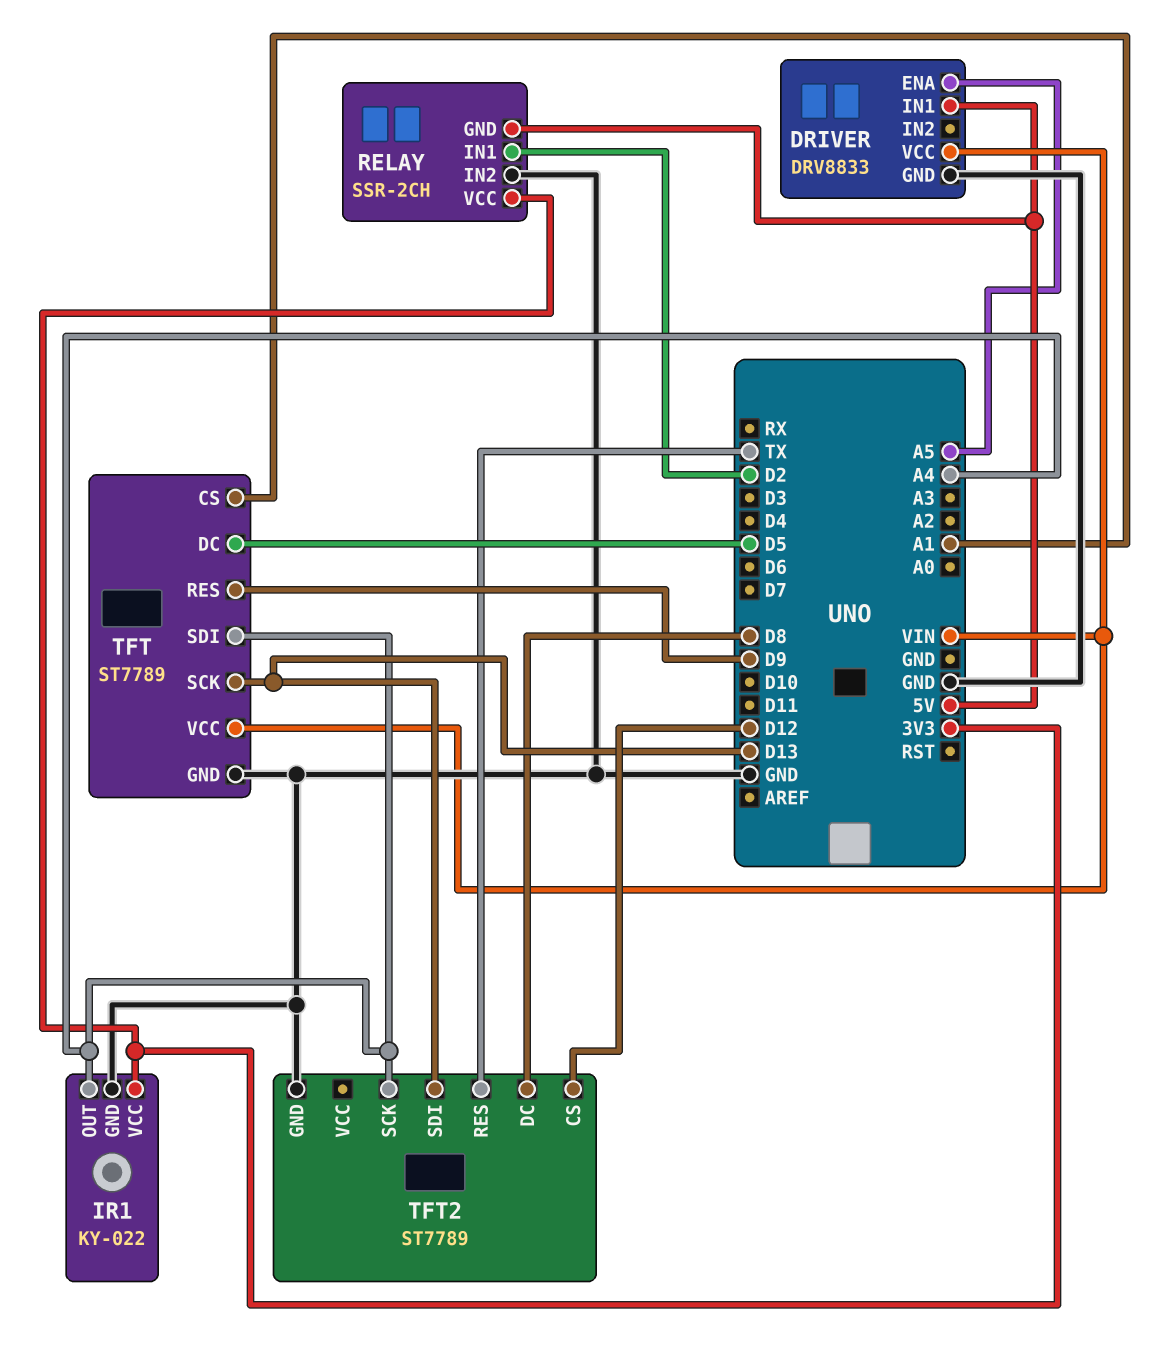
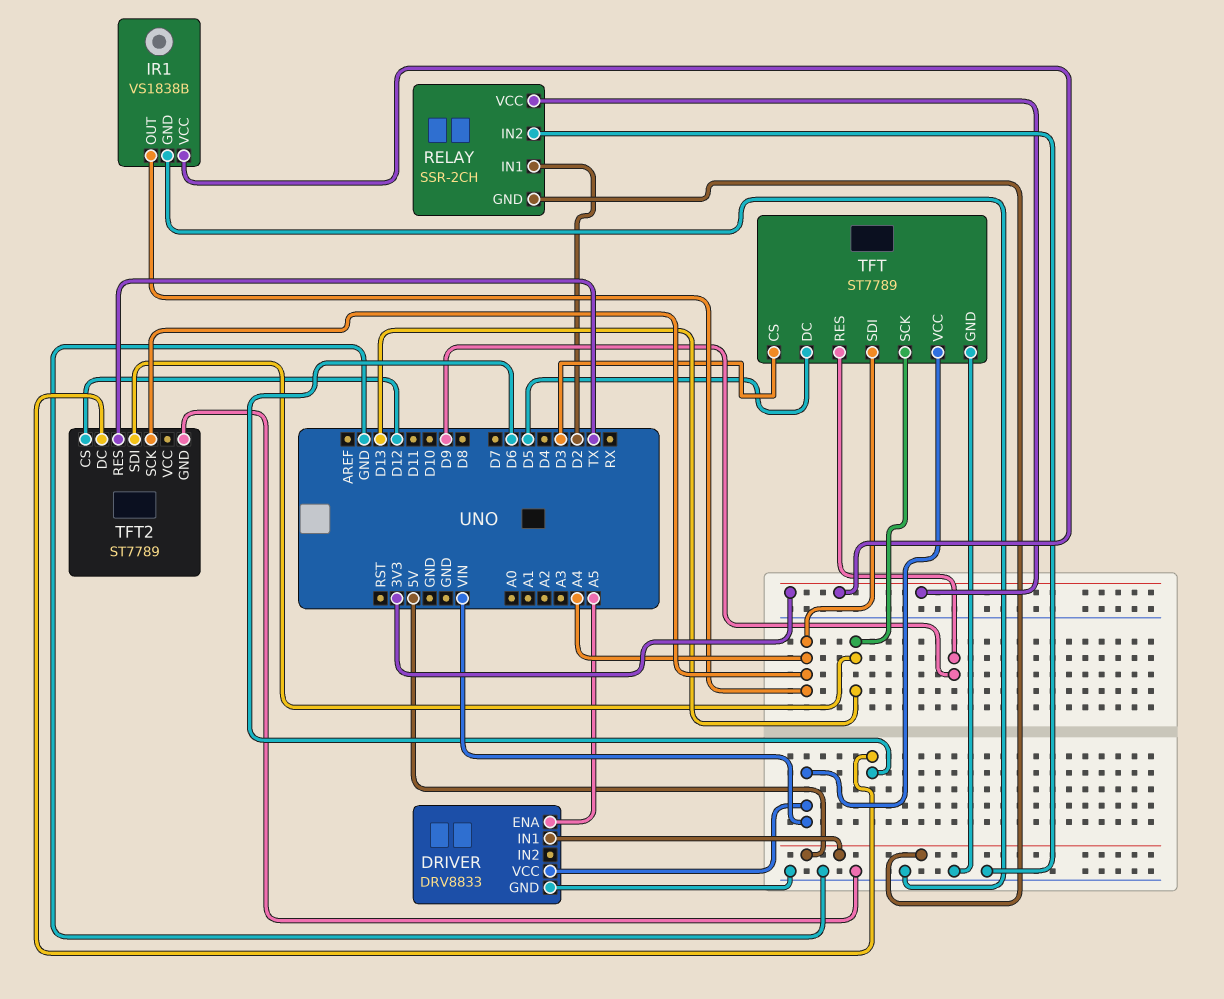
IR1: KY-022 -> VS1838B
TFT pin CS: A1 -> D3
TFT2 pin DC: D8 -> D6

